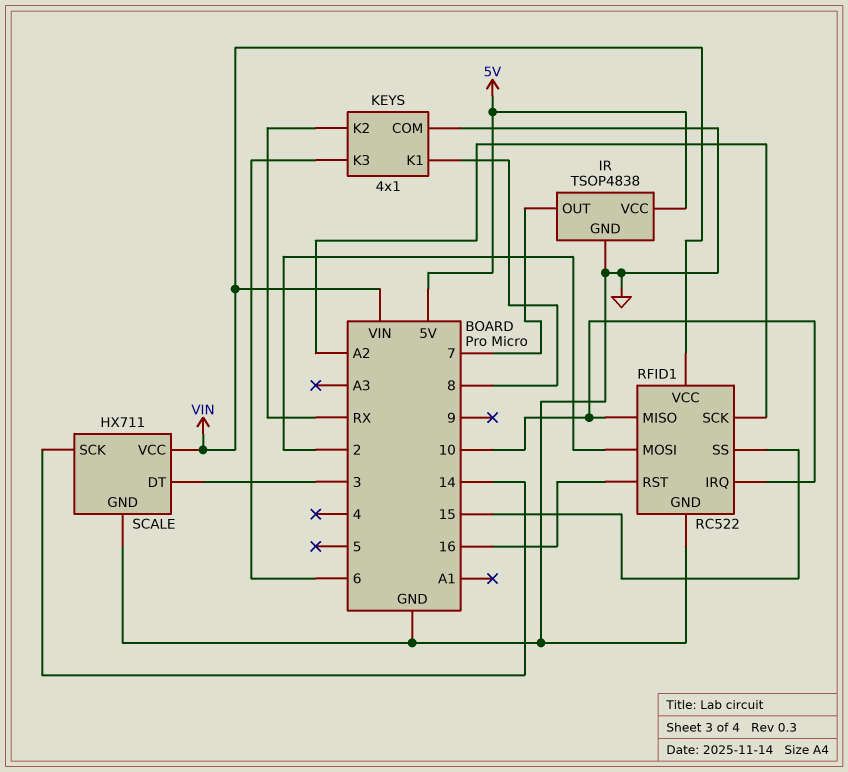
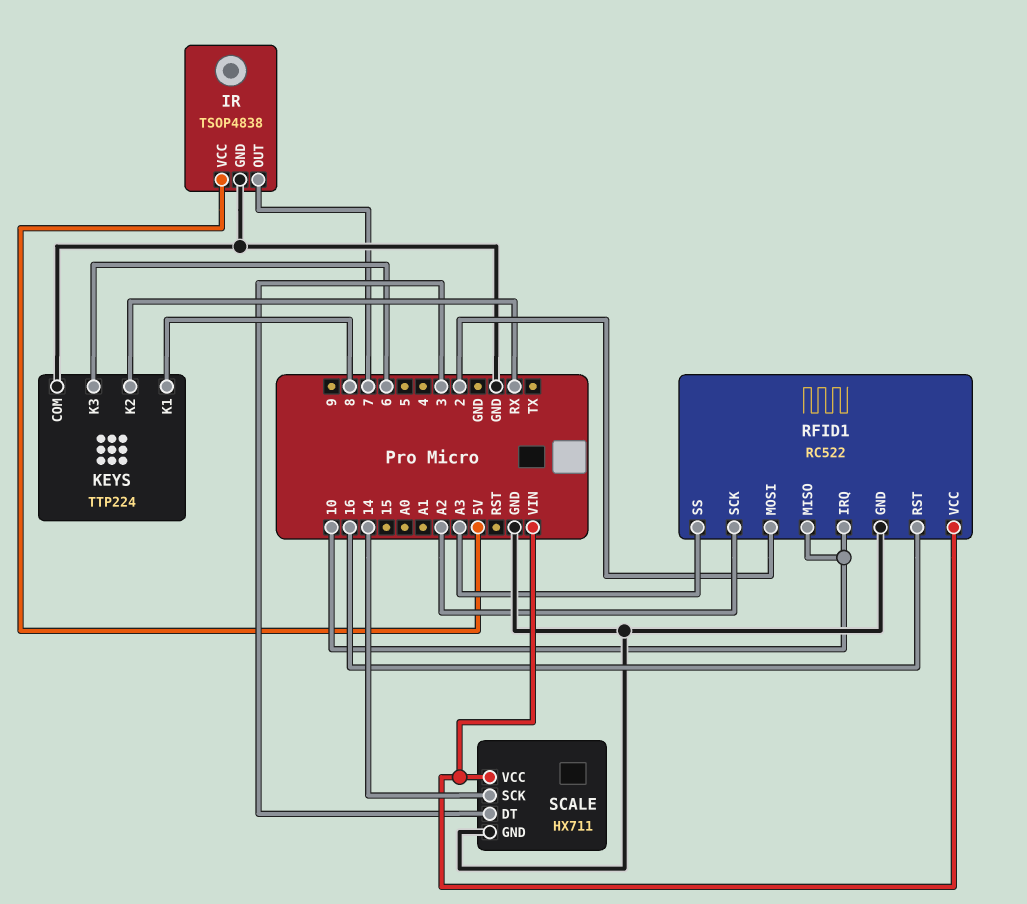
KEYS: 4x1 -> TTP224
RFID1 pin SS: 15 -> A3

